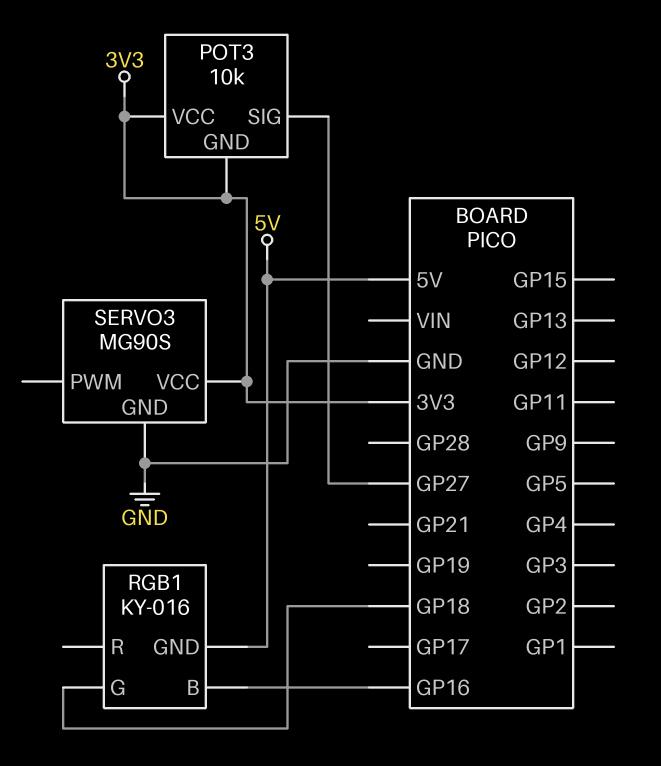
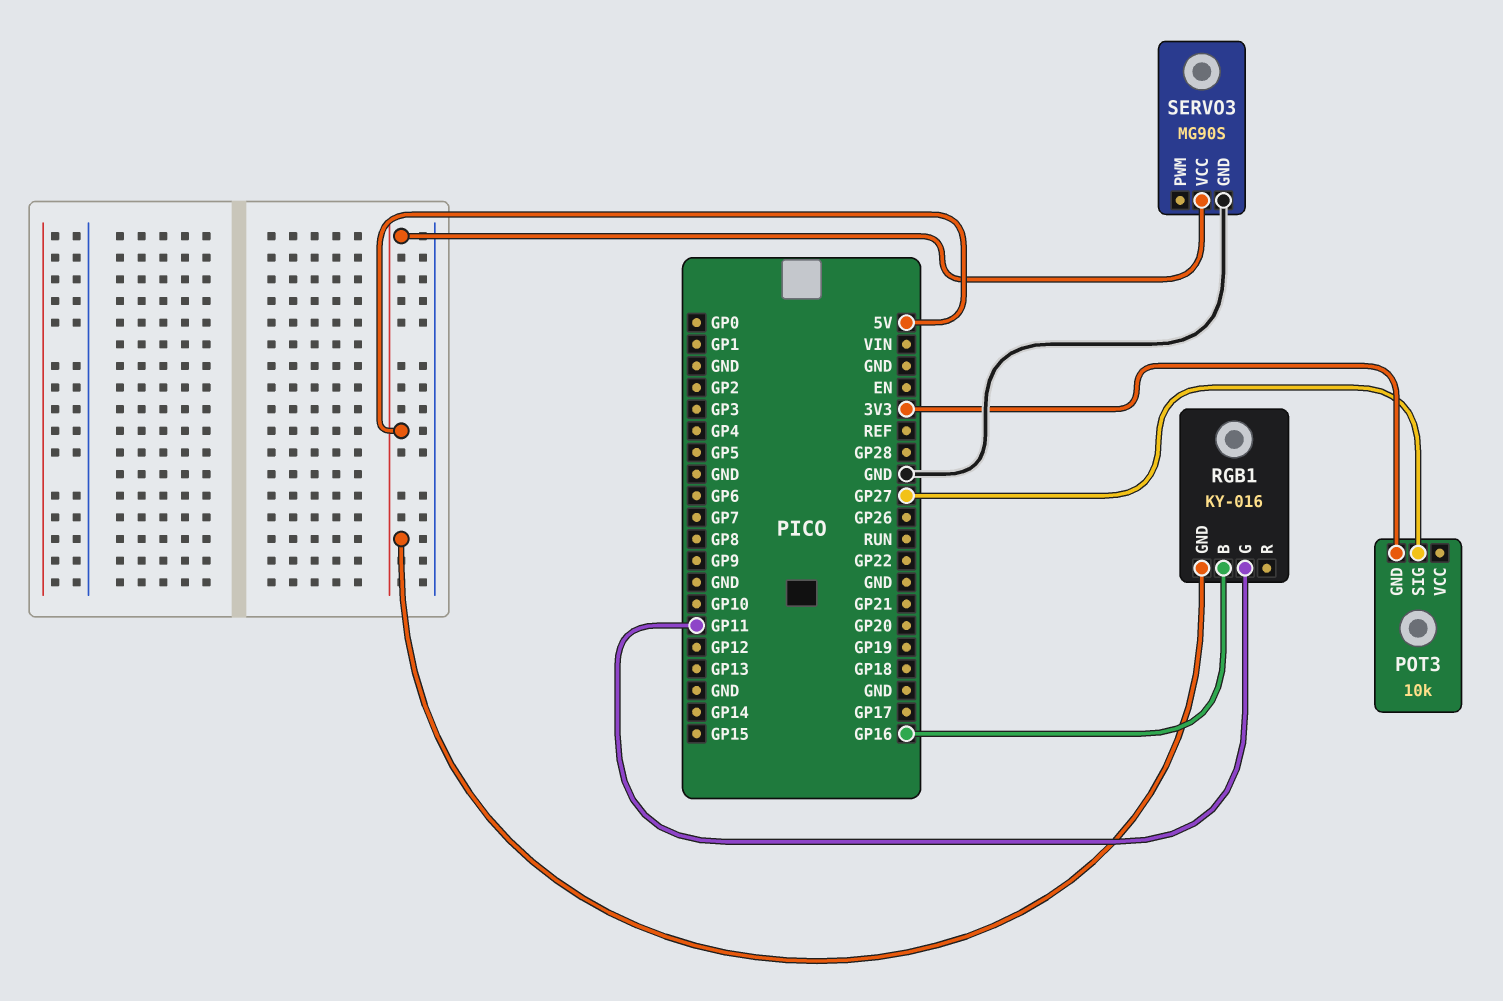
POT3 pin VCC: 3V3 -> none
RGB1 pin G: GP18 -> GP11
SERVO3 pin VCC: 3V3 -> 5V

